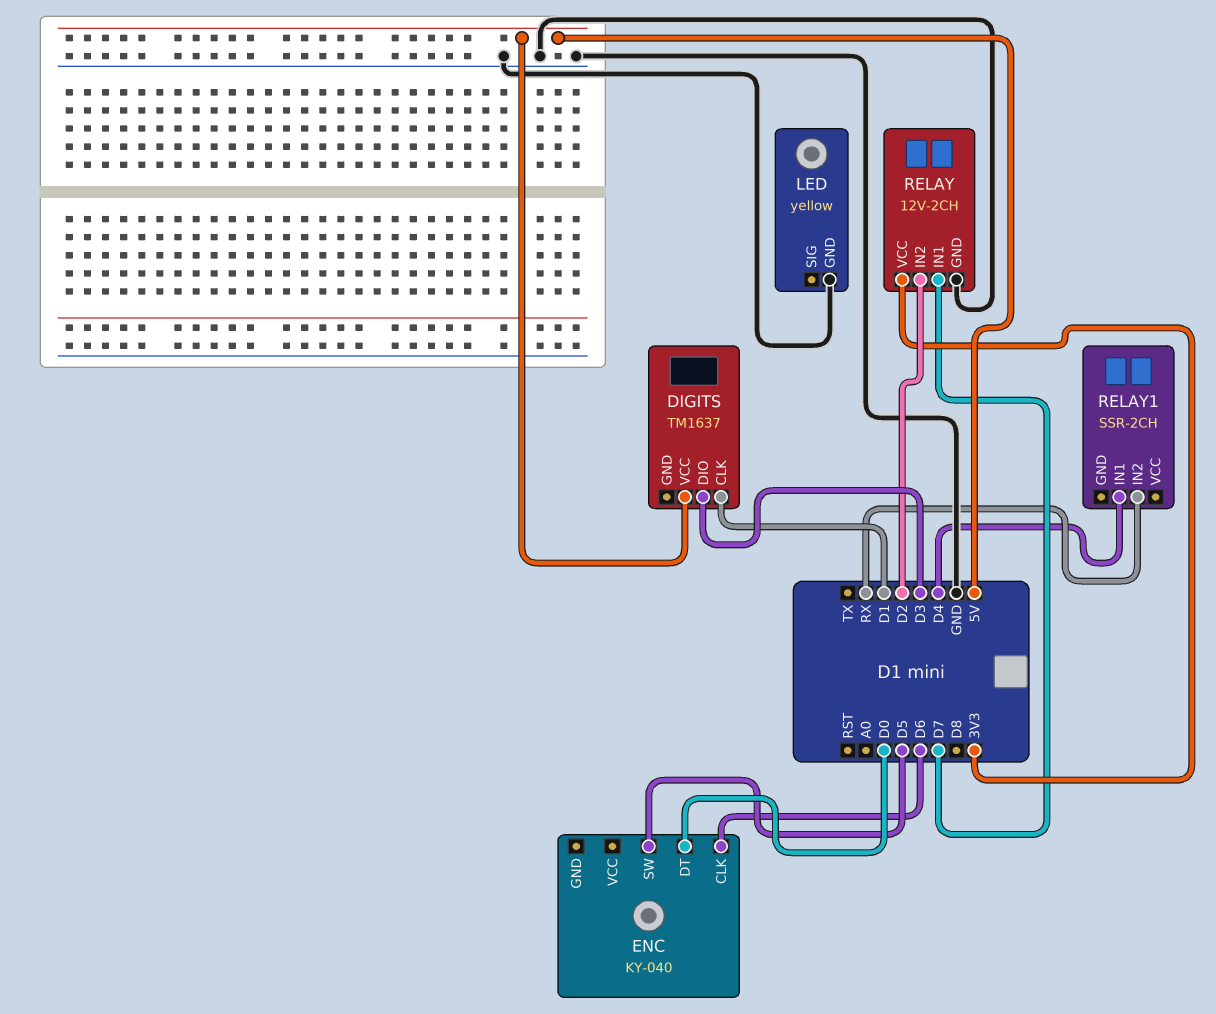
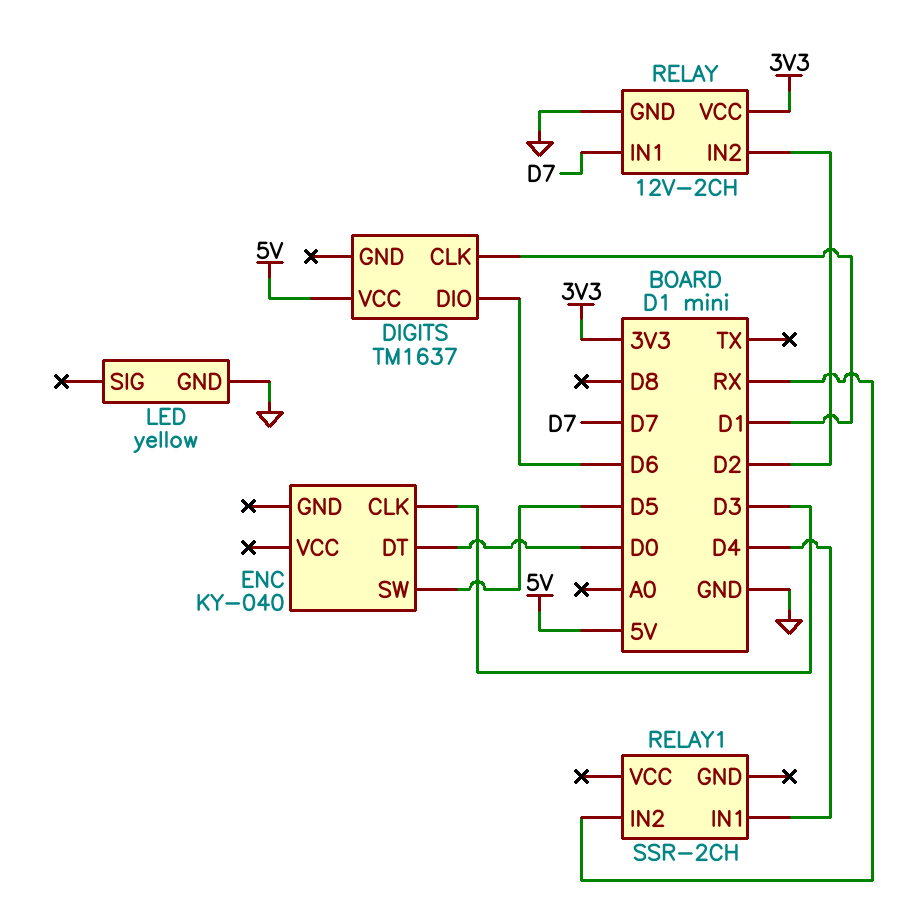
DIGITS pin DIO: D3 -> D6
ENC pin CLK: D6 -> D3

